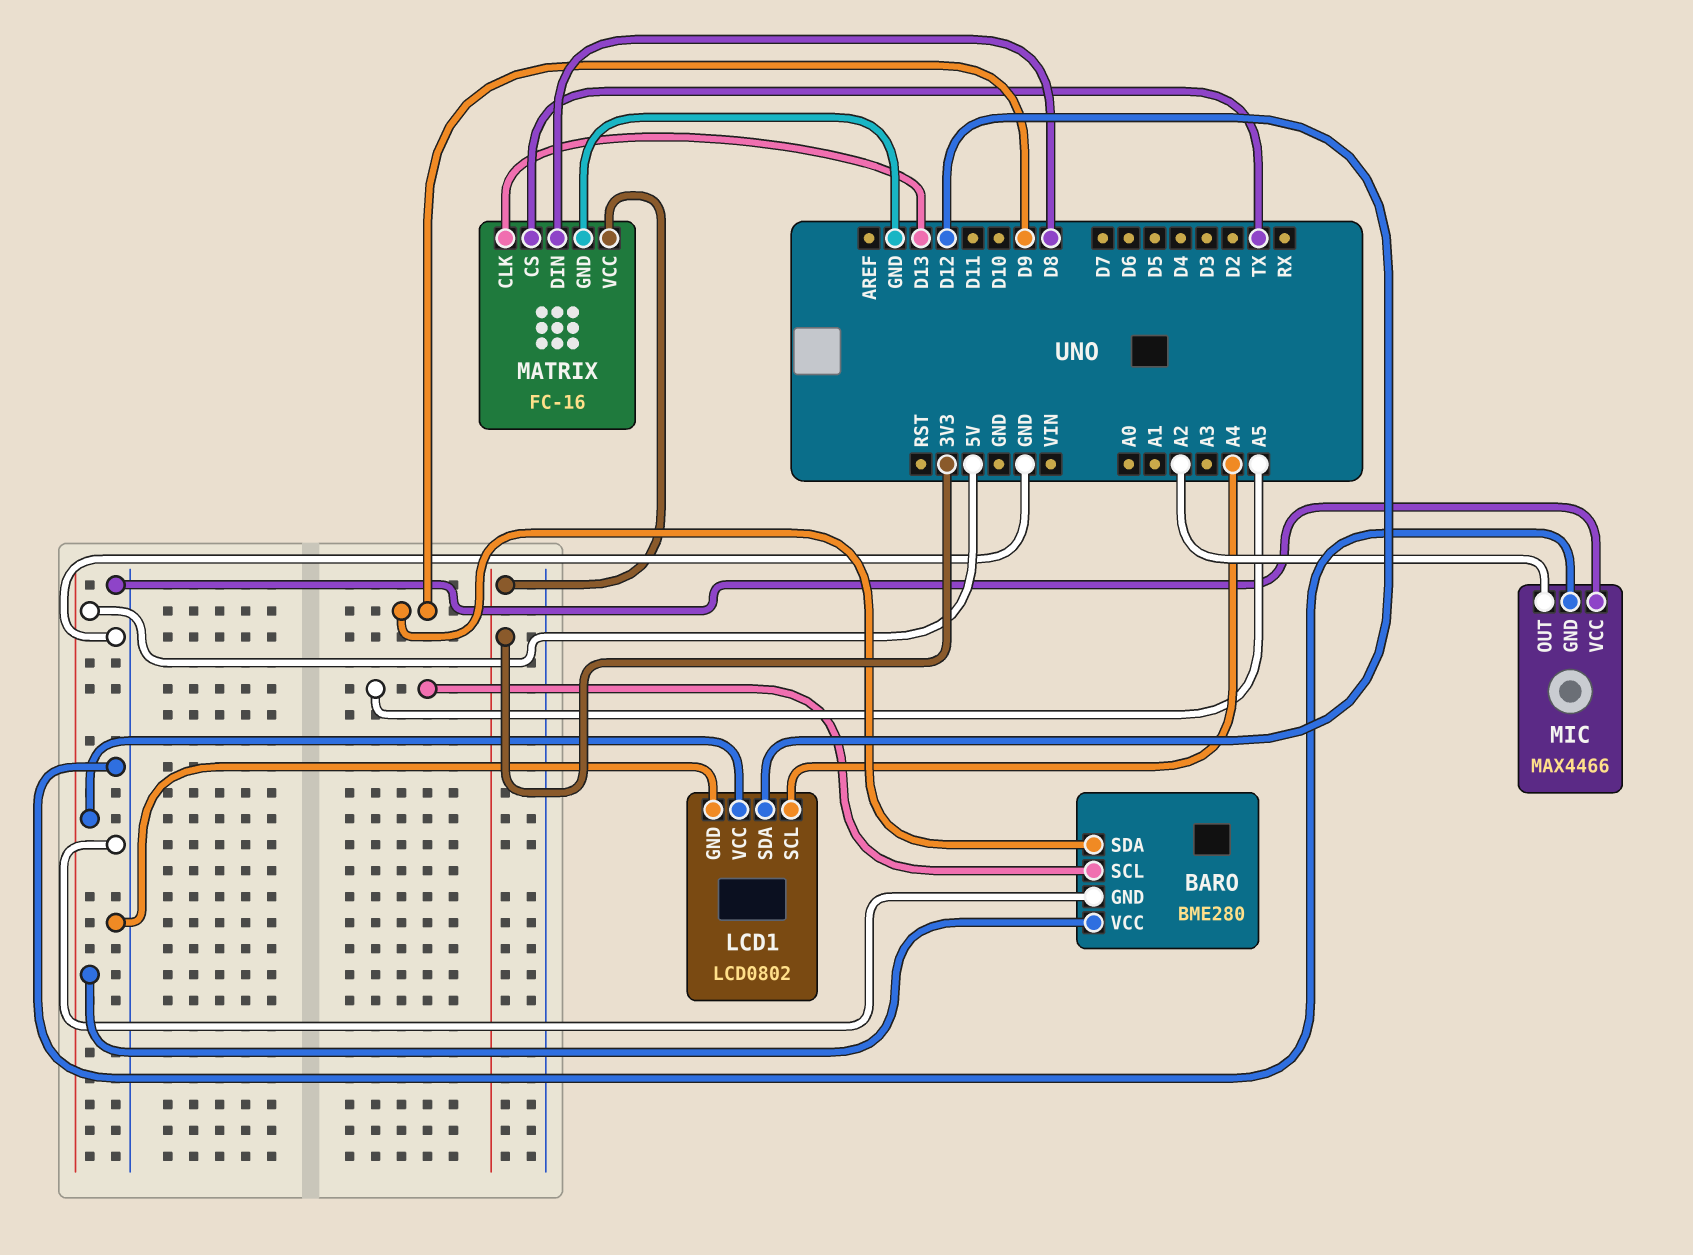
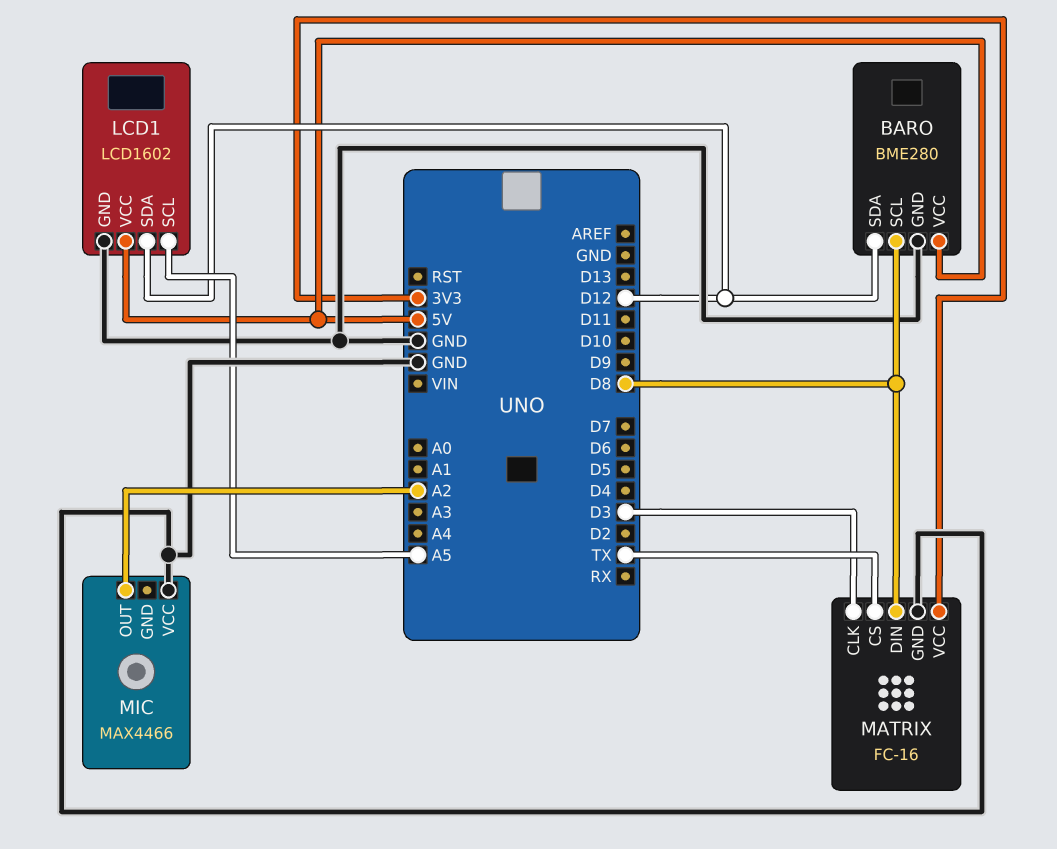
BARO pin SCL: A5 -> D8
BARO pin SDA: D9 -> D12
LCD1: LCD0802 -> LCD1602
LCD1 pin SCL: A4 -> A5
MATRIX pin CLK: D13 -> D3
MIC pin GND: GND -> none

